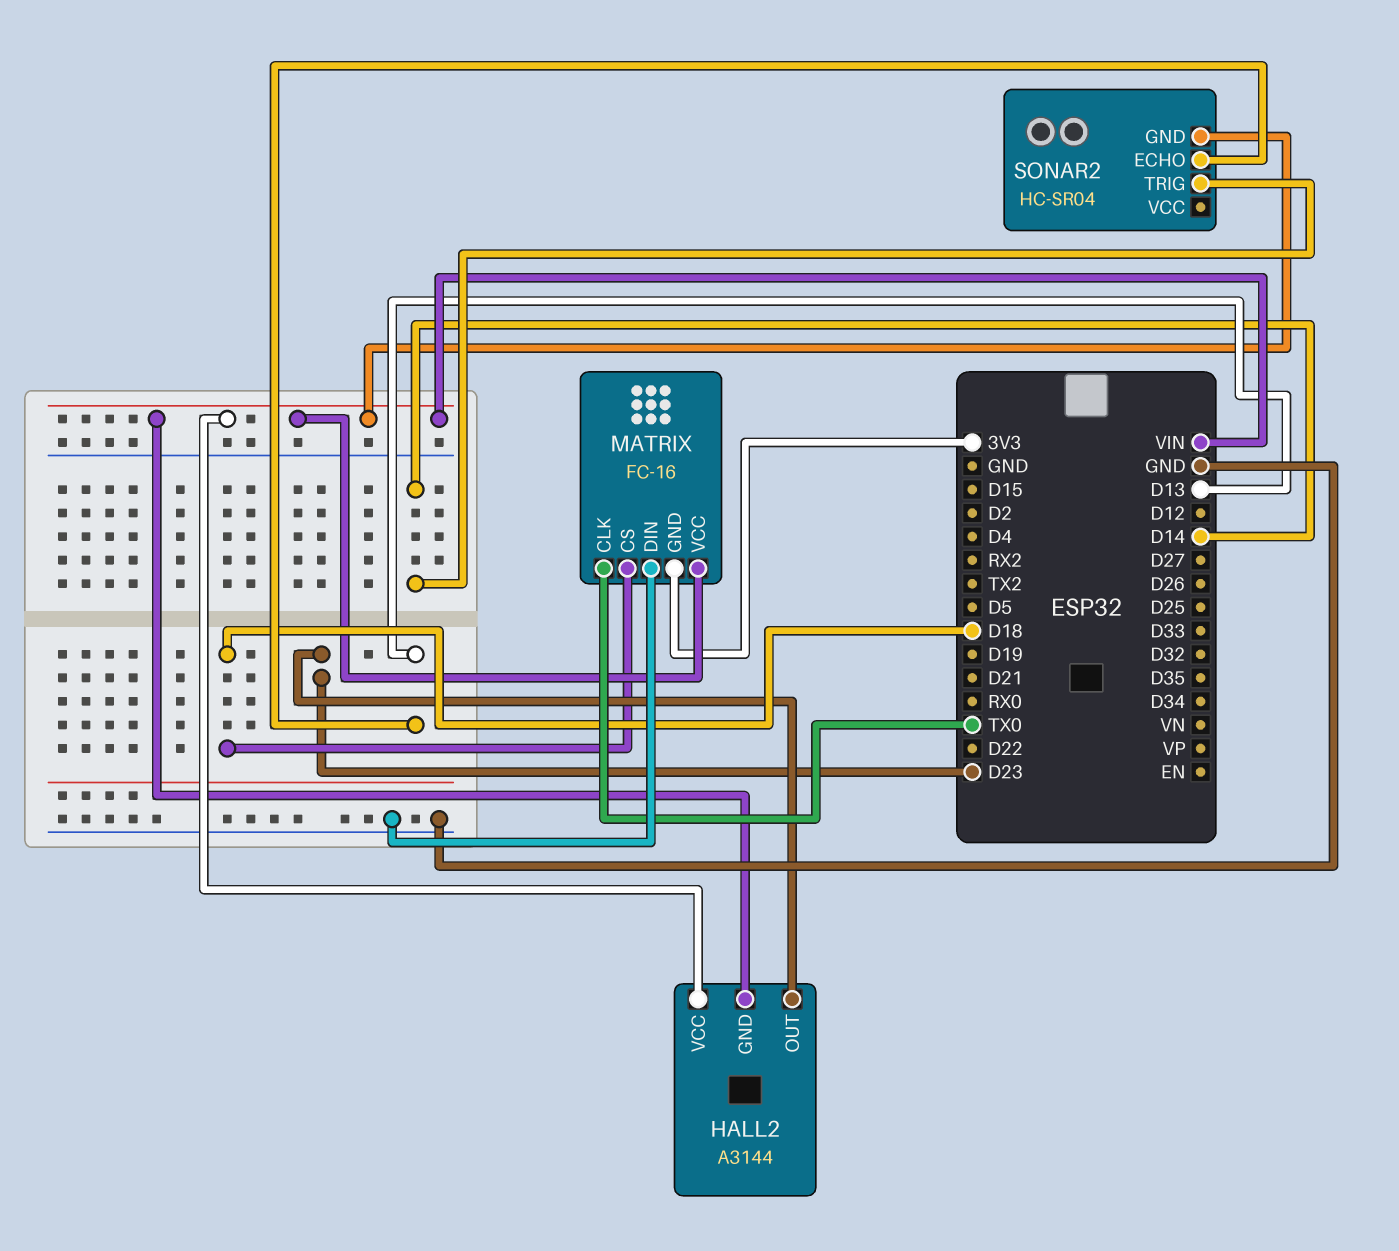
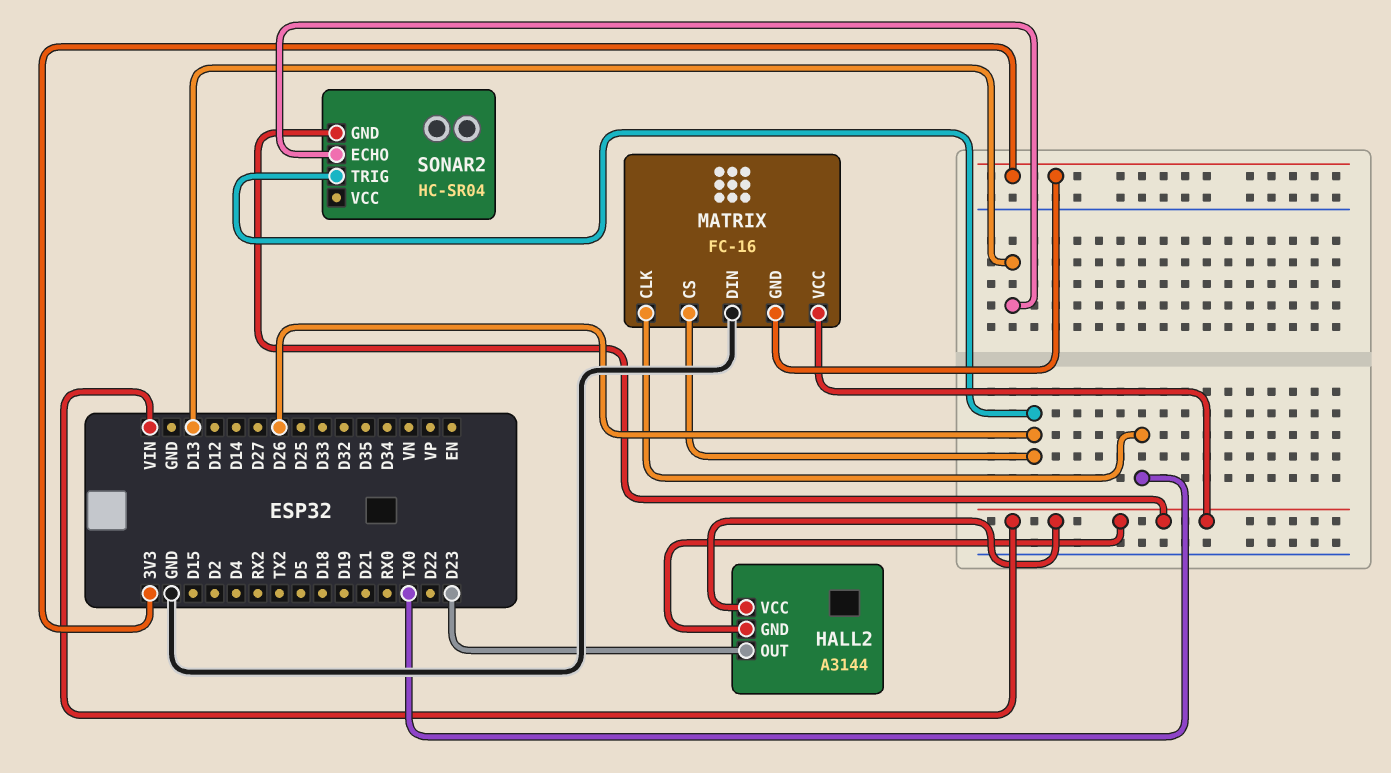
MATRIX pin CS: D18 -> D26
SONAR2 pin TRIG: D14 -> D26

